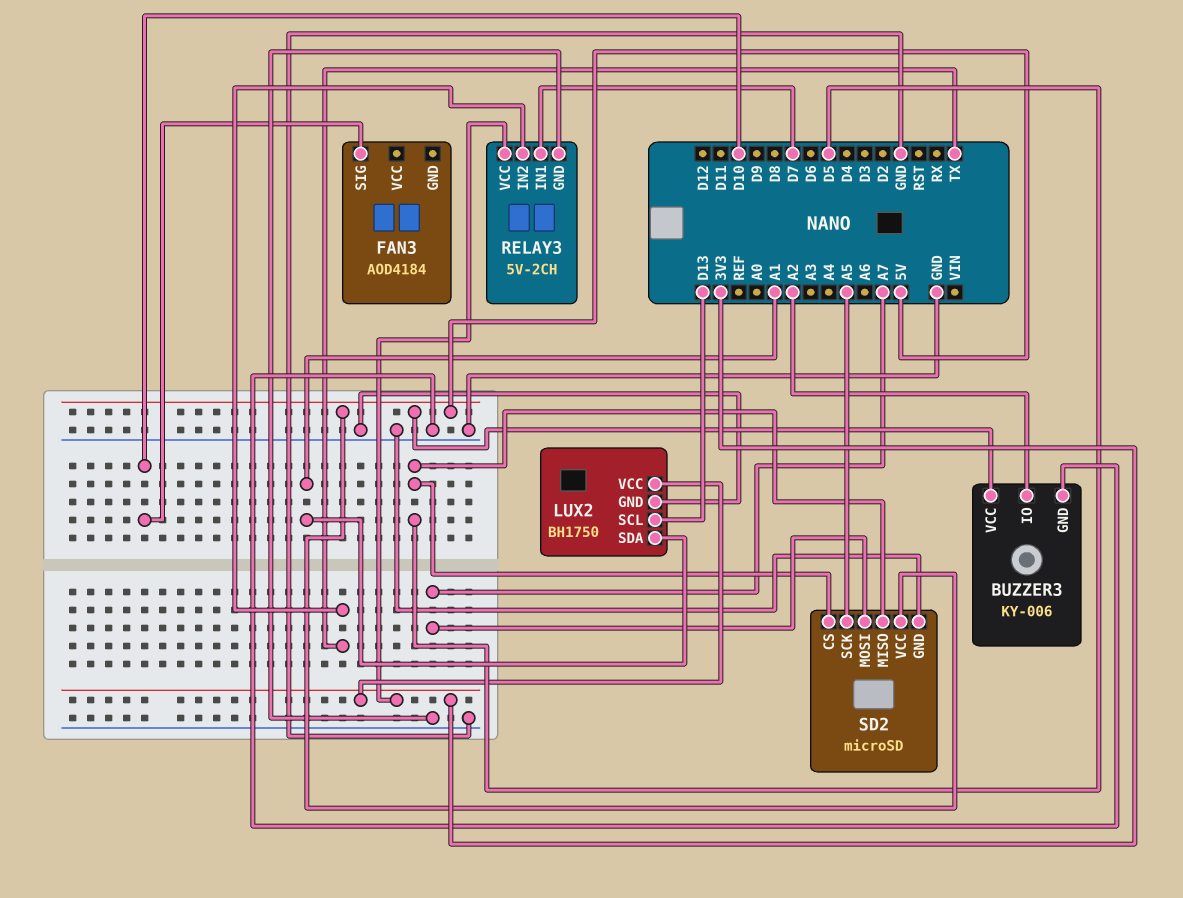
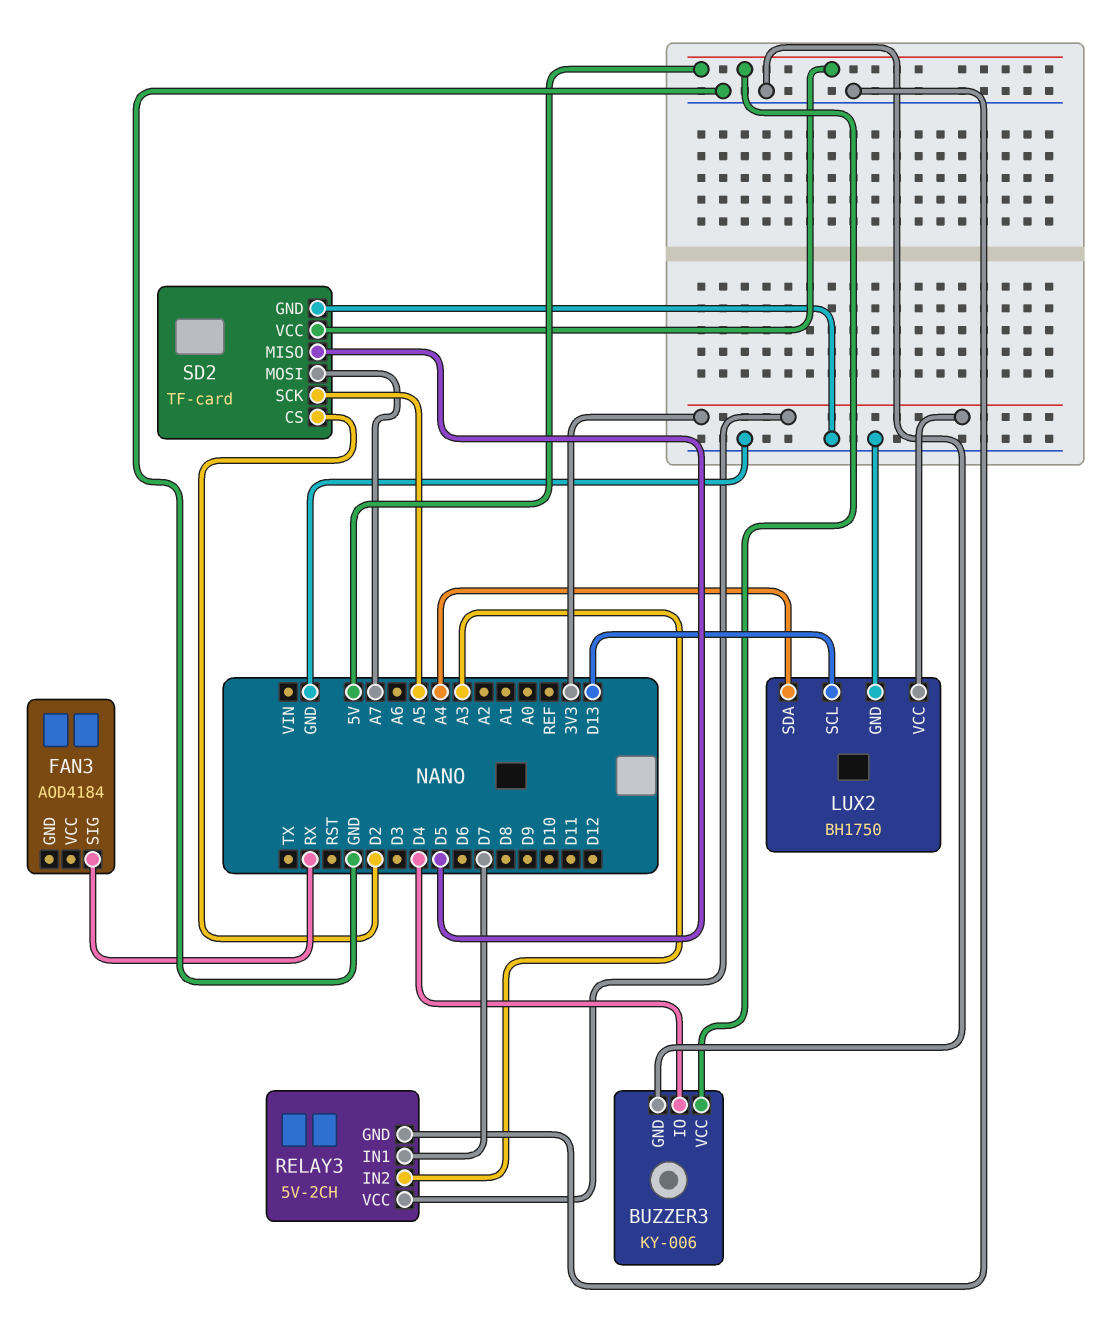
BUZZER3 pin IO: A2 -> D4
FAN3 pin SIG: D10 -> RX
LUX2 pin SDA: A1 -> A4
RELAY3 pin IN2: TX -> A3
SD2: microSD -> TF-card
SD2 pin CS: D5 -> D2

